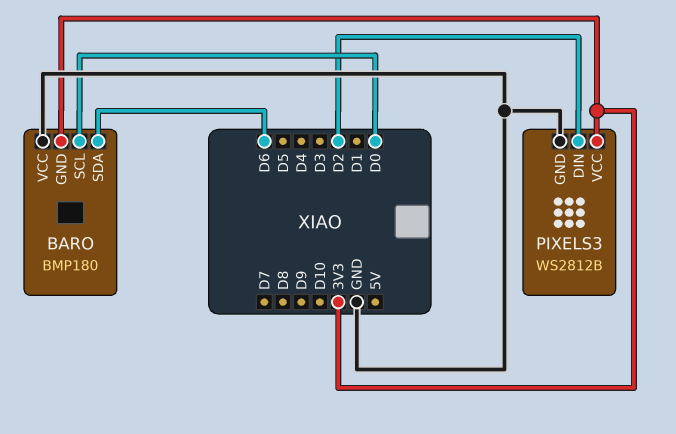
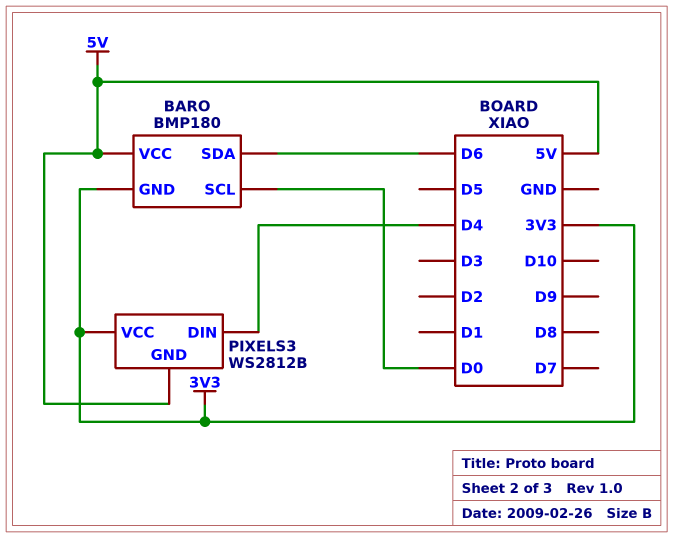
BARO pin VCC: GND -> 5V
PIXELS3 pin DIN: D2 -> D4
PIXELS3 pin GND: GND -> 5V

